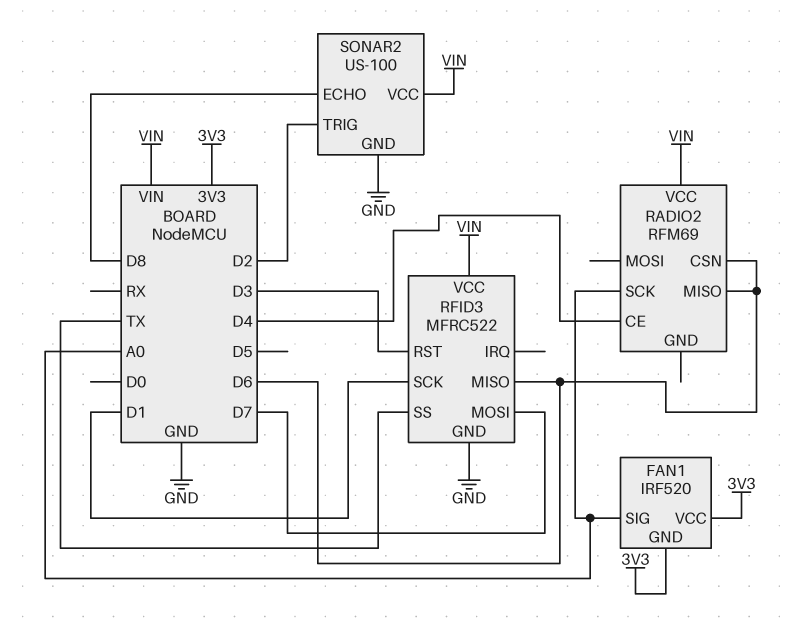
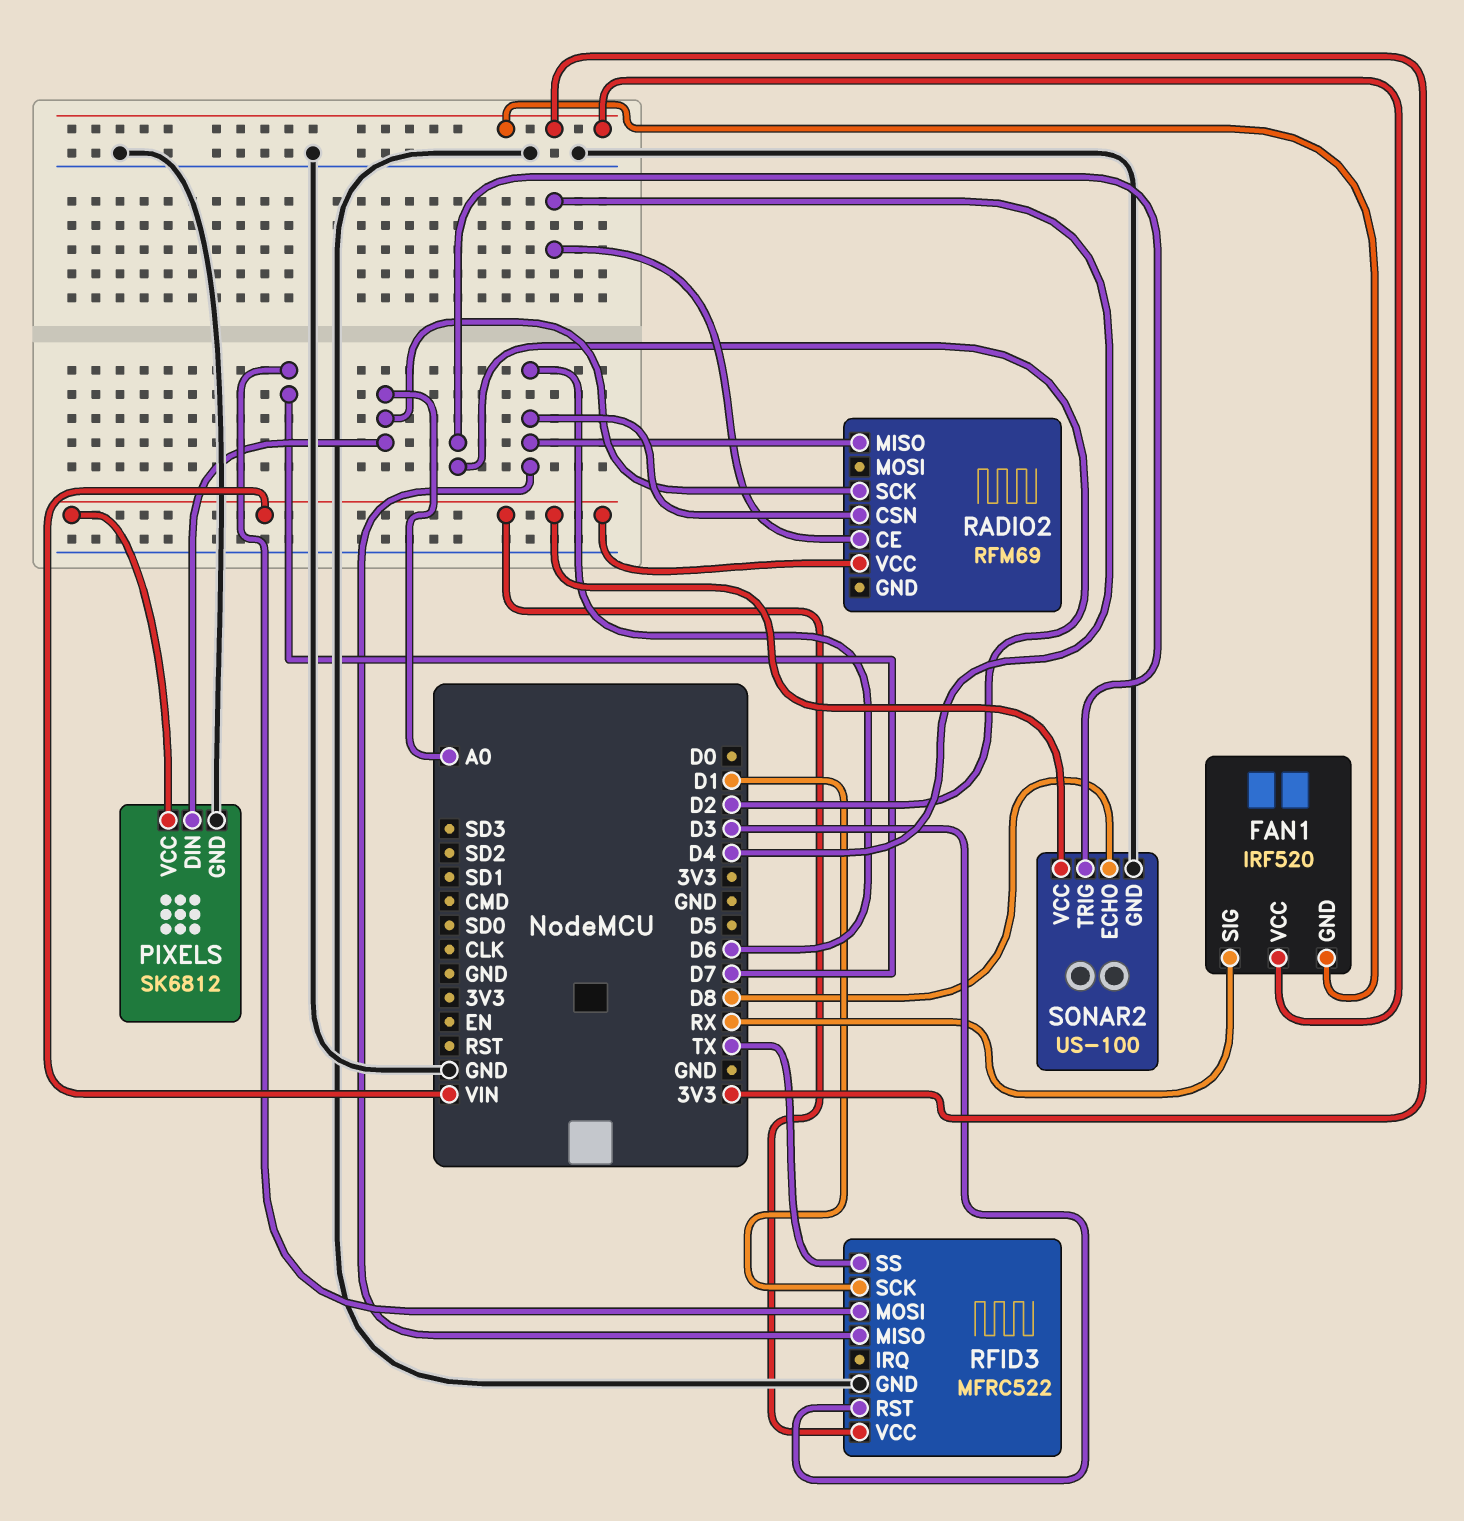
FAN1 pin SIG: A0 -> RX
PIXELS: none -> SK6812
PIXELS pin DIN: none -> A0
PIXELS pin GND: none -> GND
PIXELS pin VCC: none -> VIN

